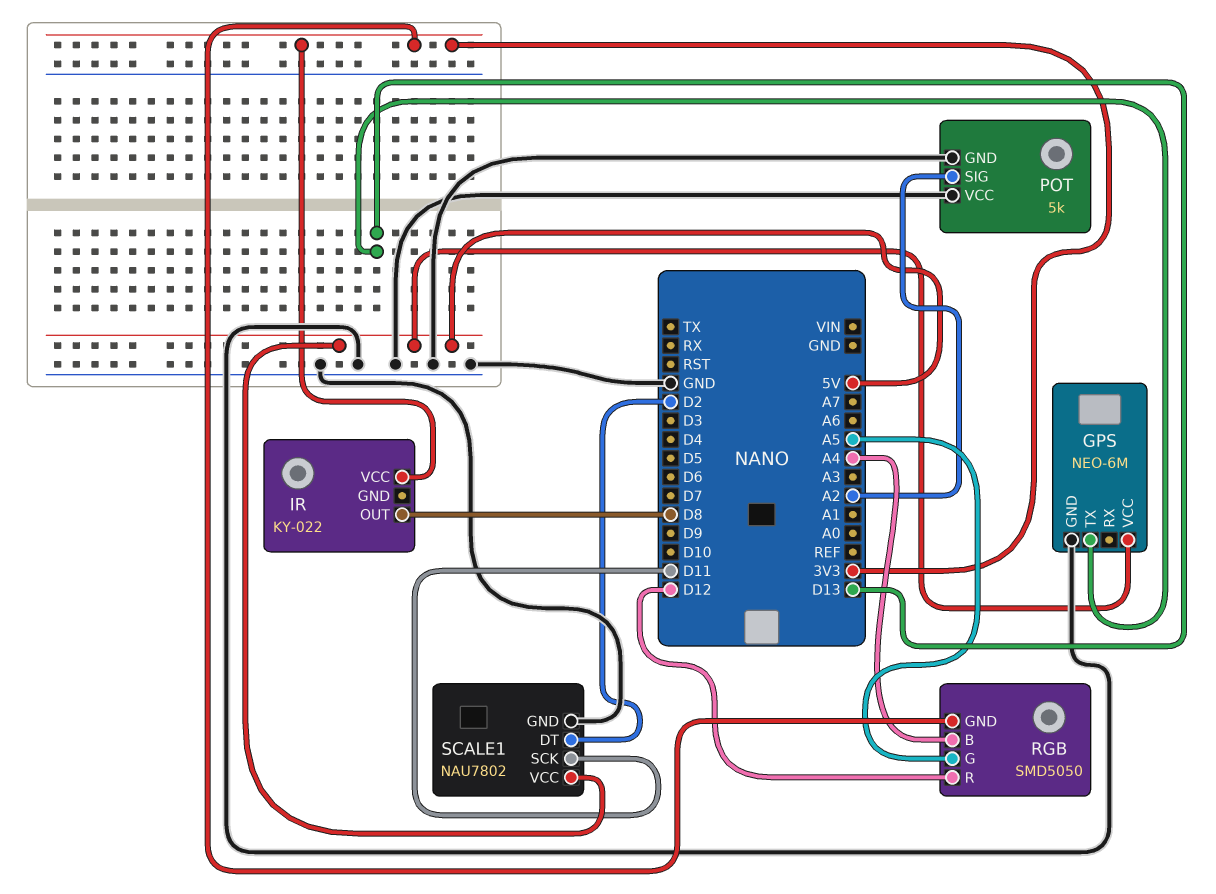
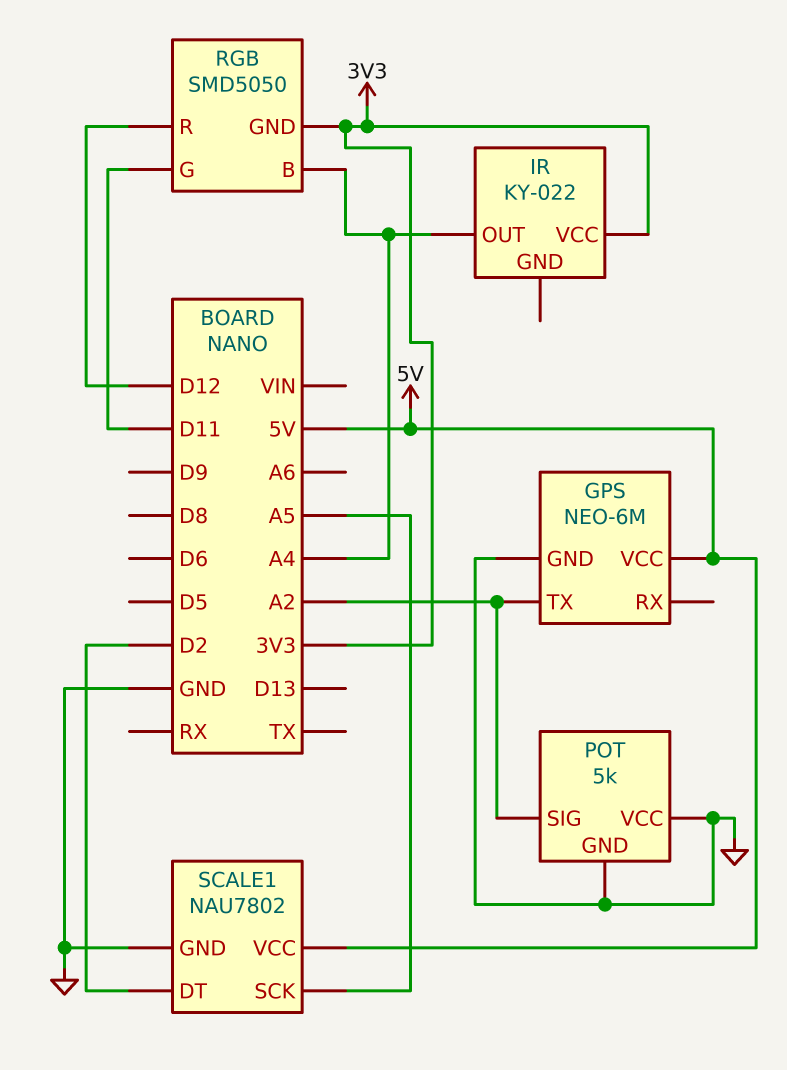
GPS pin TX: D13 -> A2
IR pin OUT: D8 -> A4
RGB pin G: A5 -> D11
SCALE1 pin SCK: D11 -> A5

